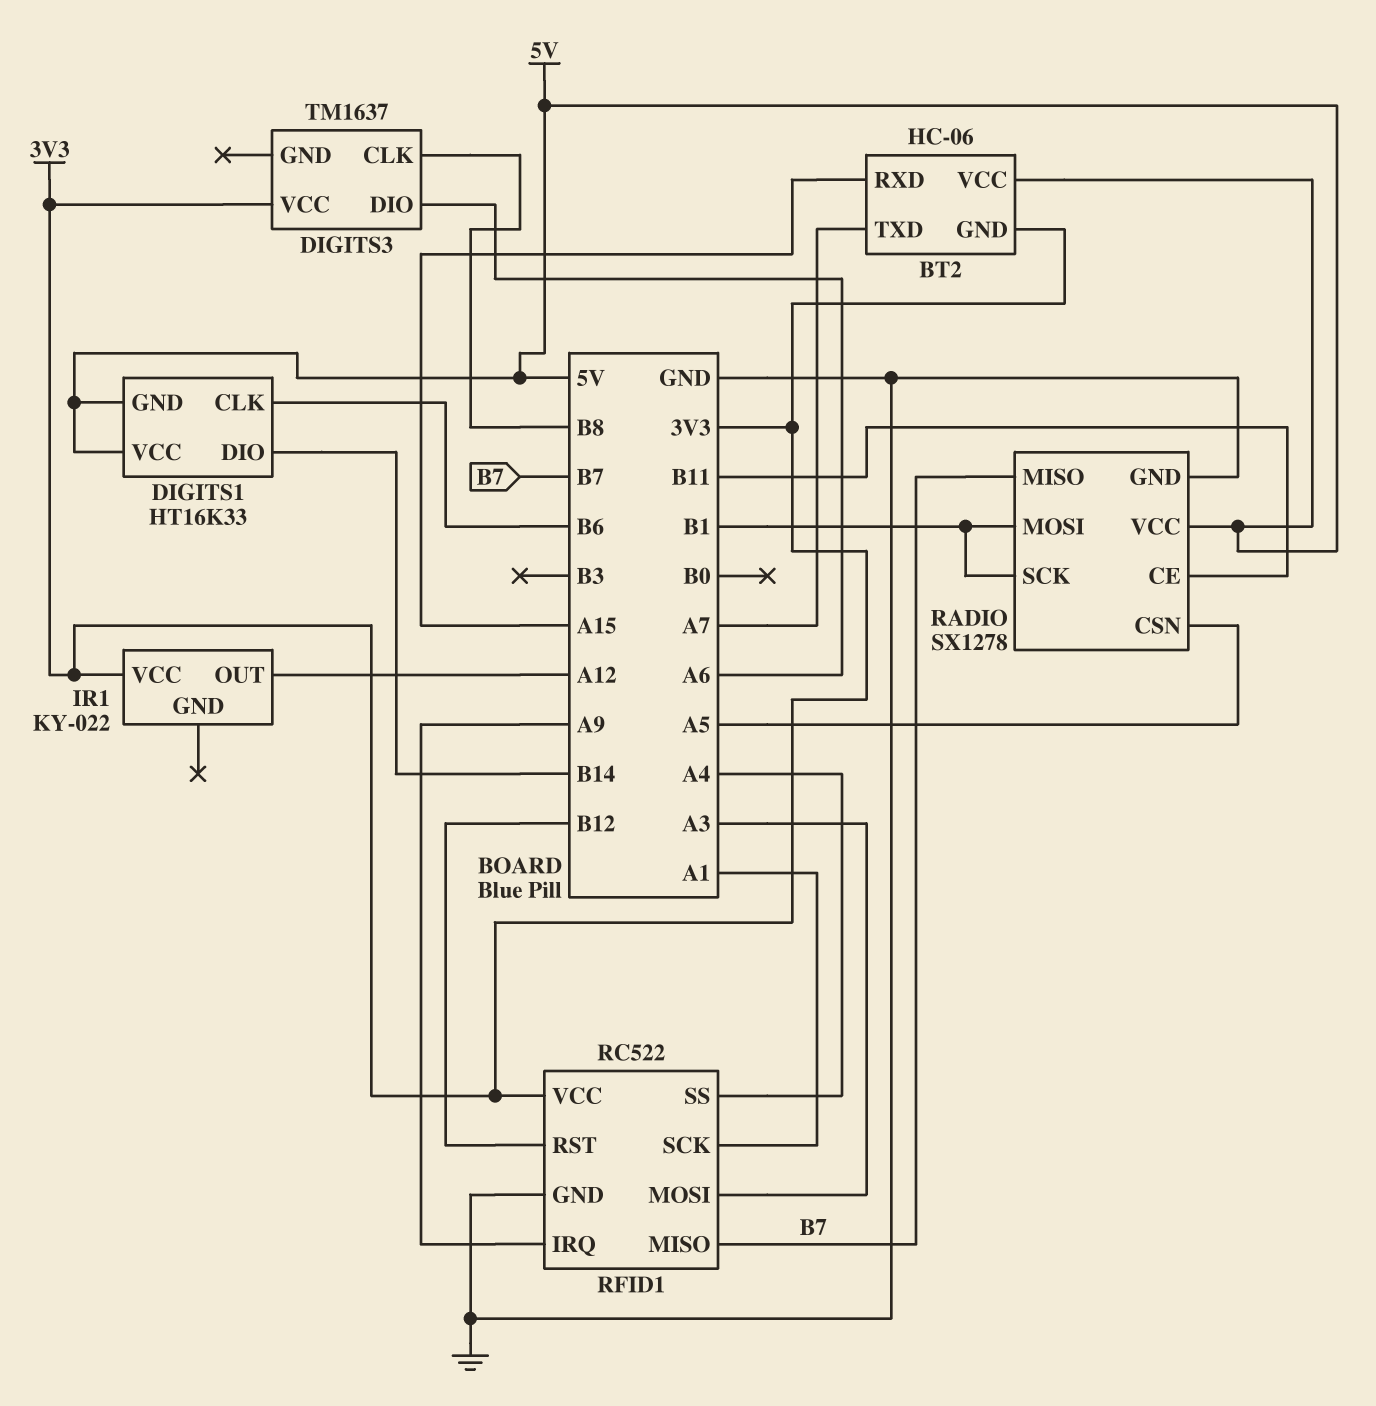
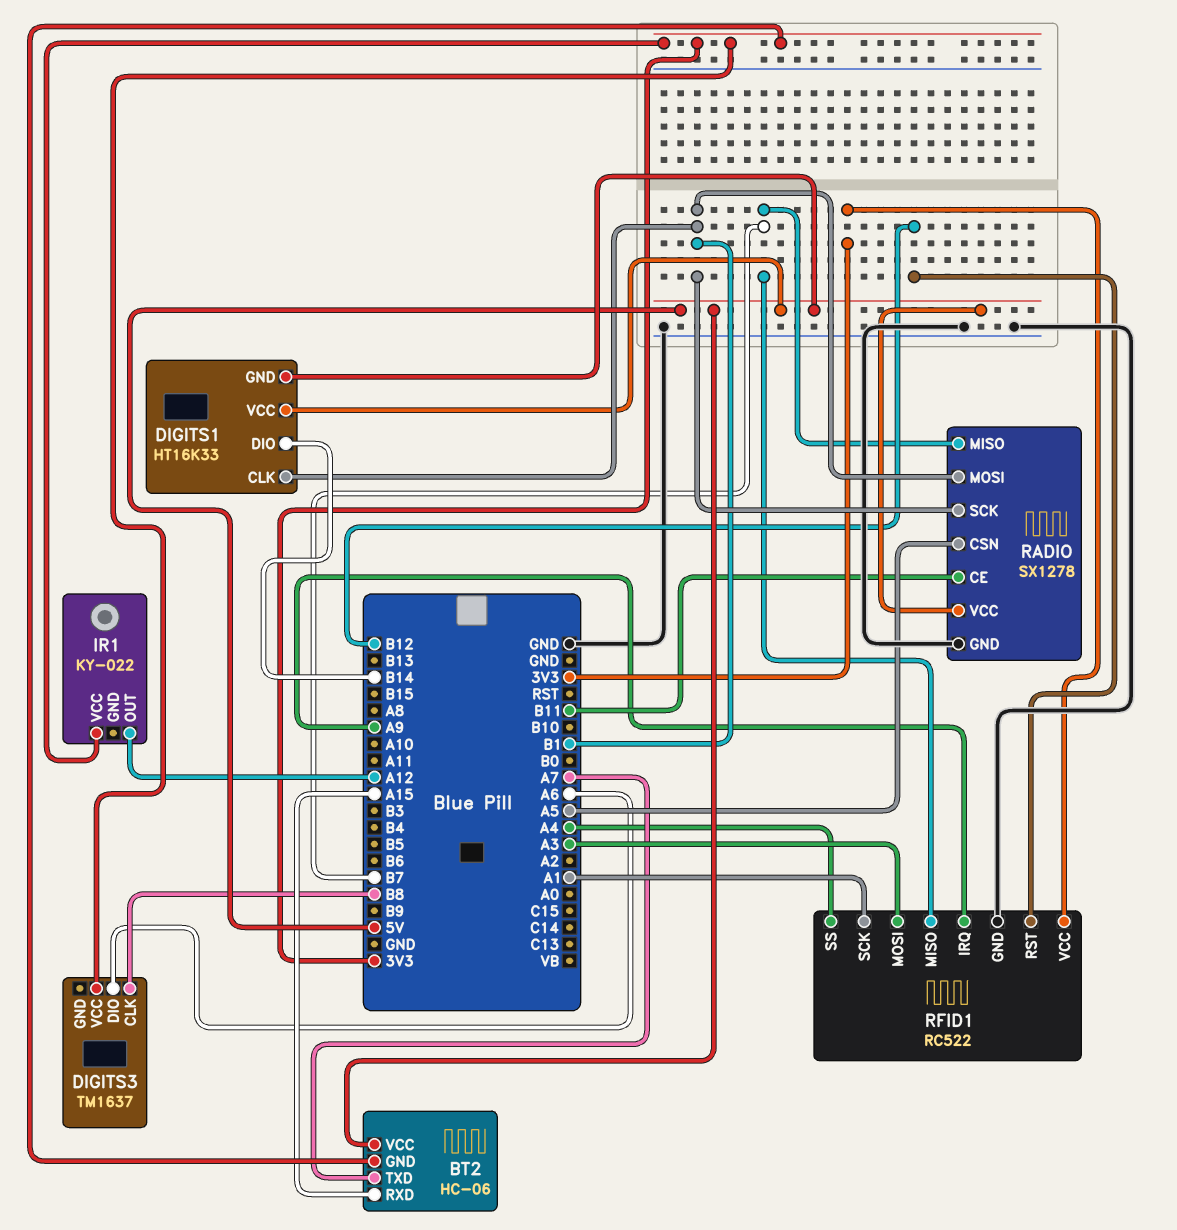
DIGITS1 pin CLK: B6 -> B1

